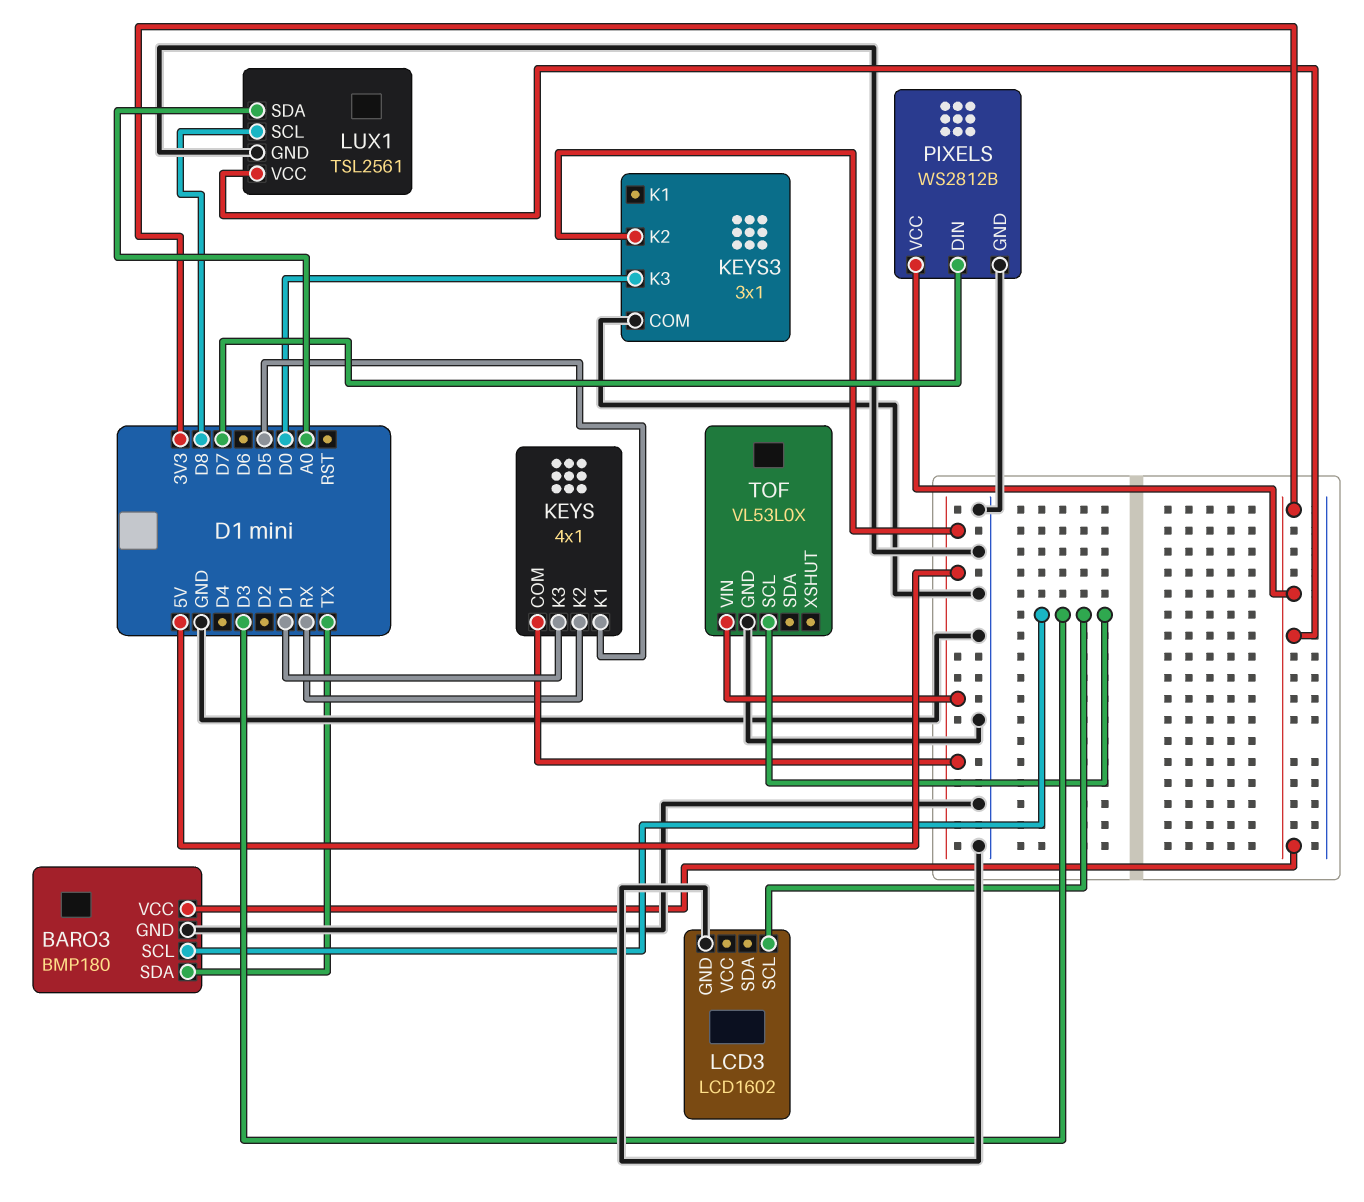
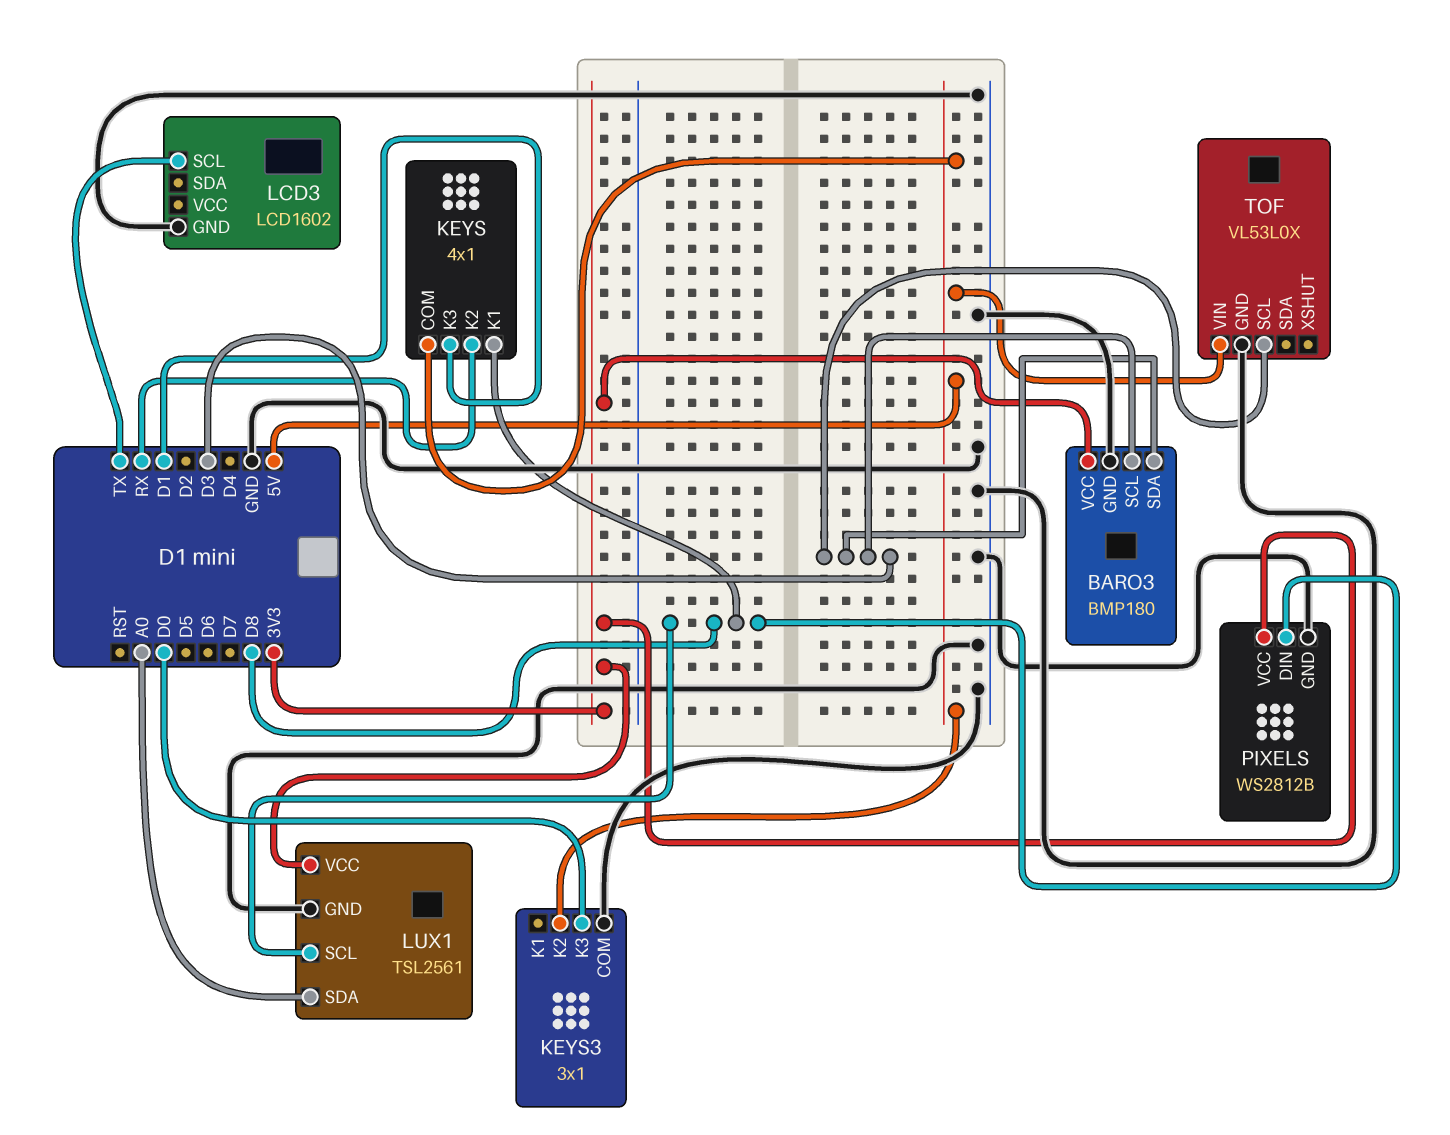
BARO3 pin SDA: TX -> D3
KEYS pin K1: D5 -> D8
LCD3 pin SCL: D3 -> TX
PIXELS pin DIN: D7 -> D8

